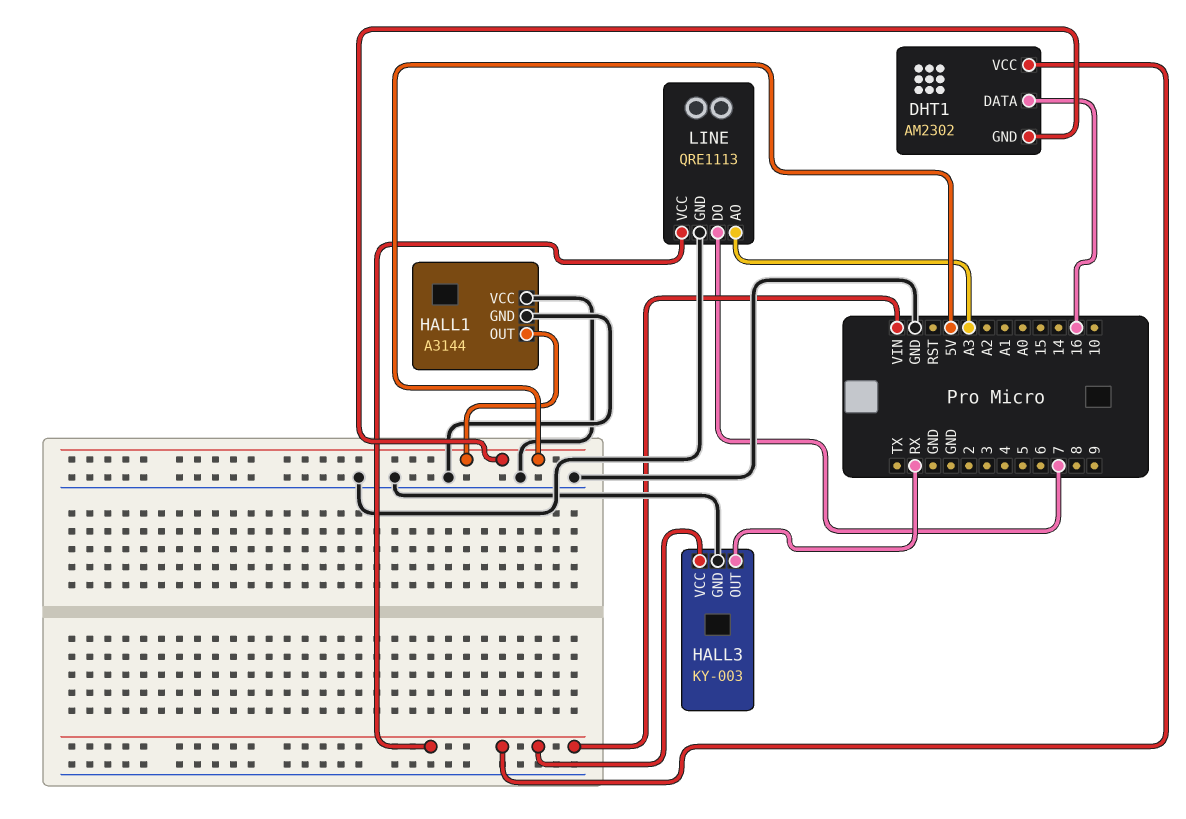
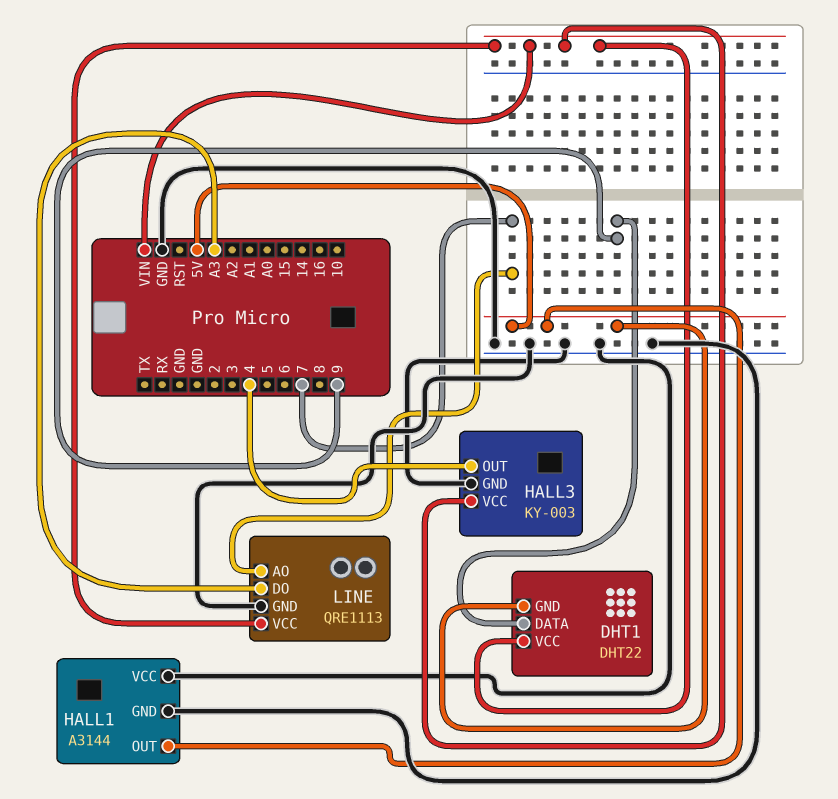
DHT1: AM2302 -> DHT22
DHT1 pin DATA: 16 -> 9
HALL3 pin OUT: RX -> 4
LINE pin AO: A3 -> 7
LINE pin DO: 7 -> A3

